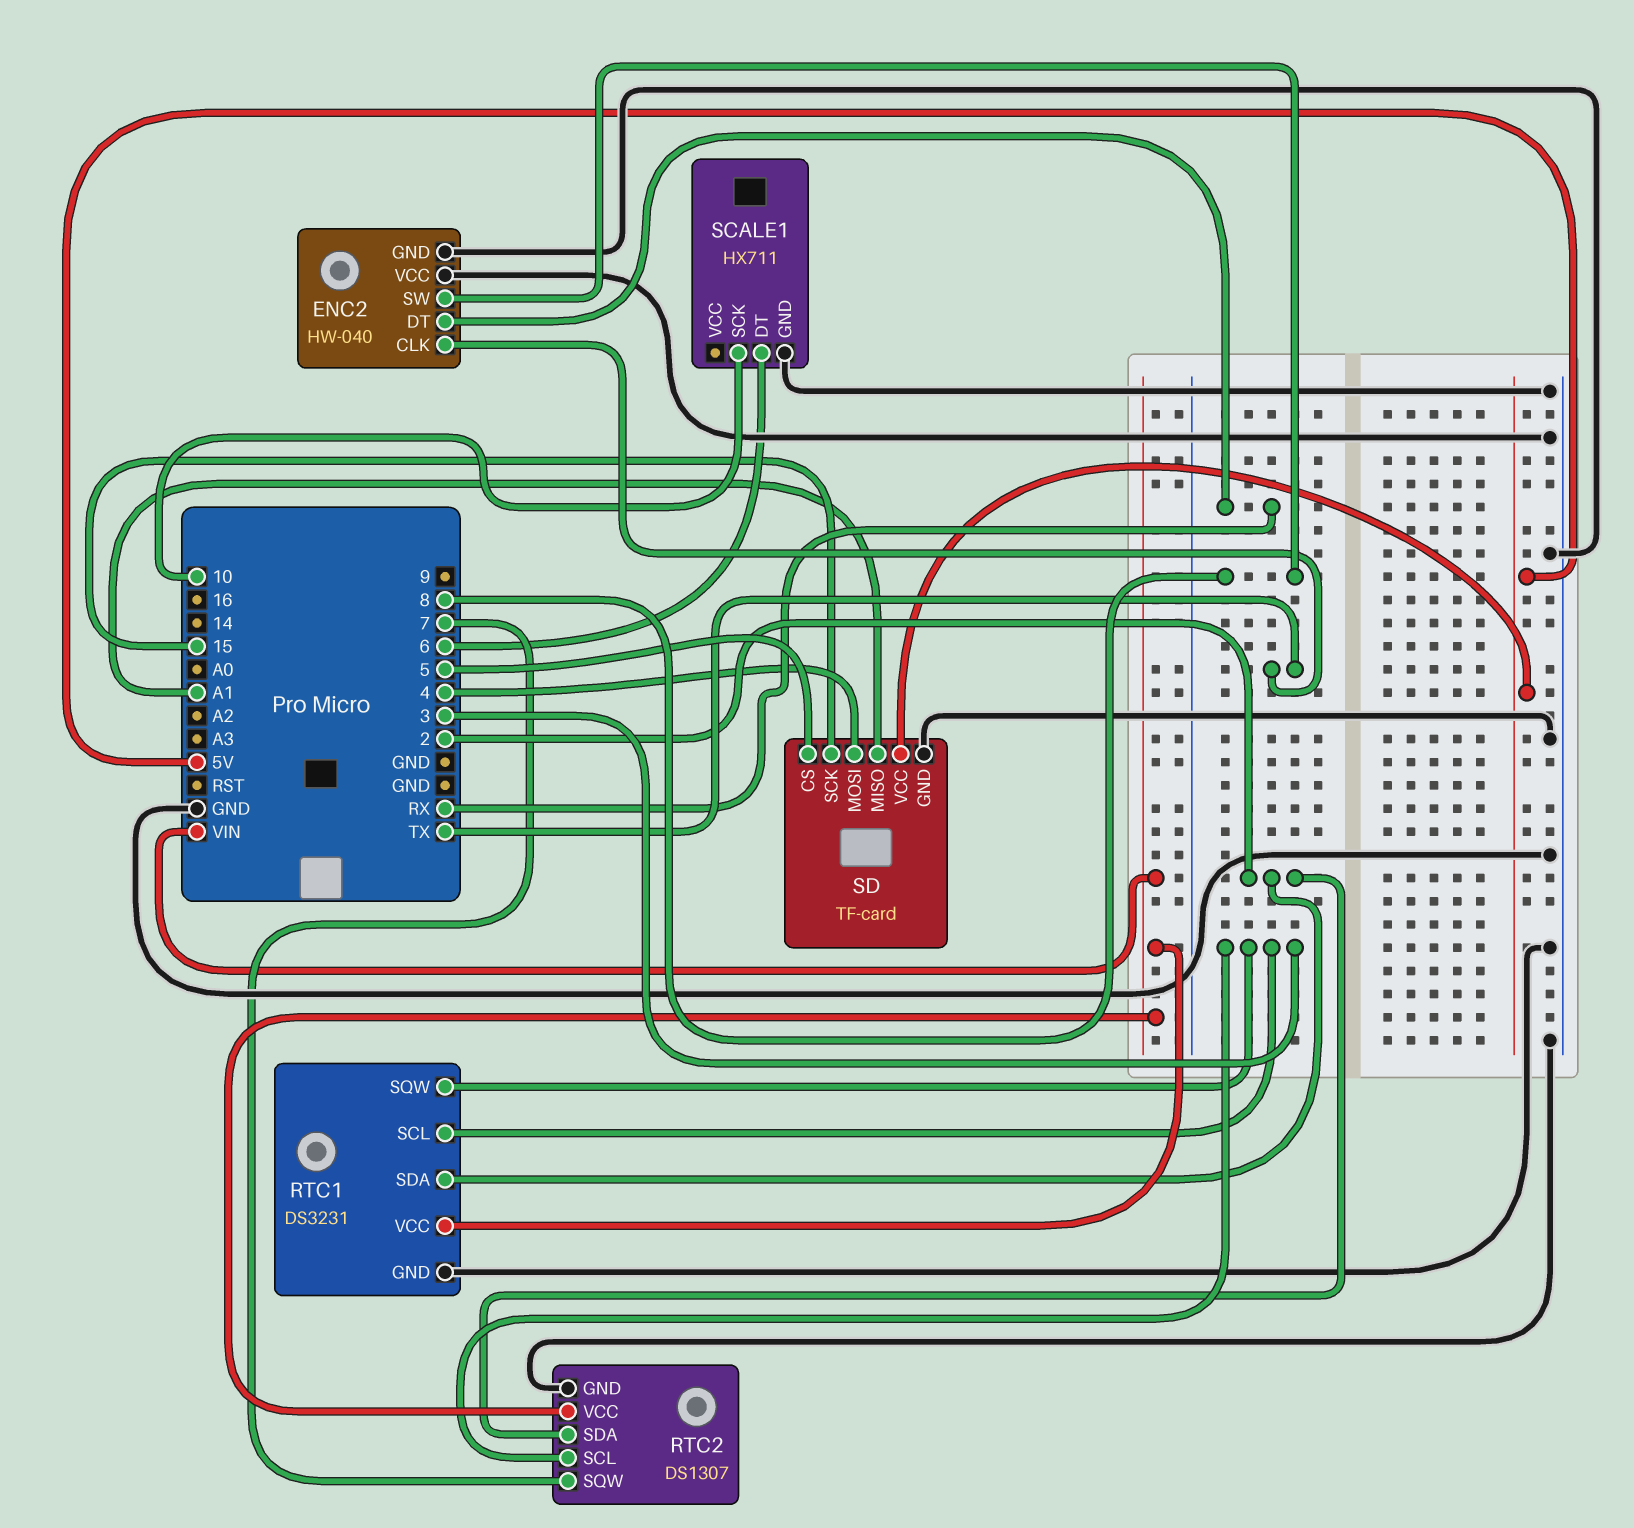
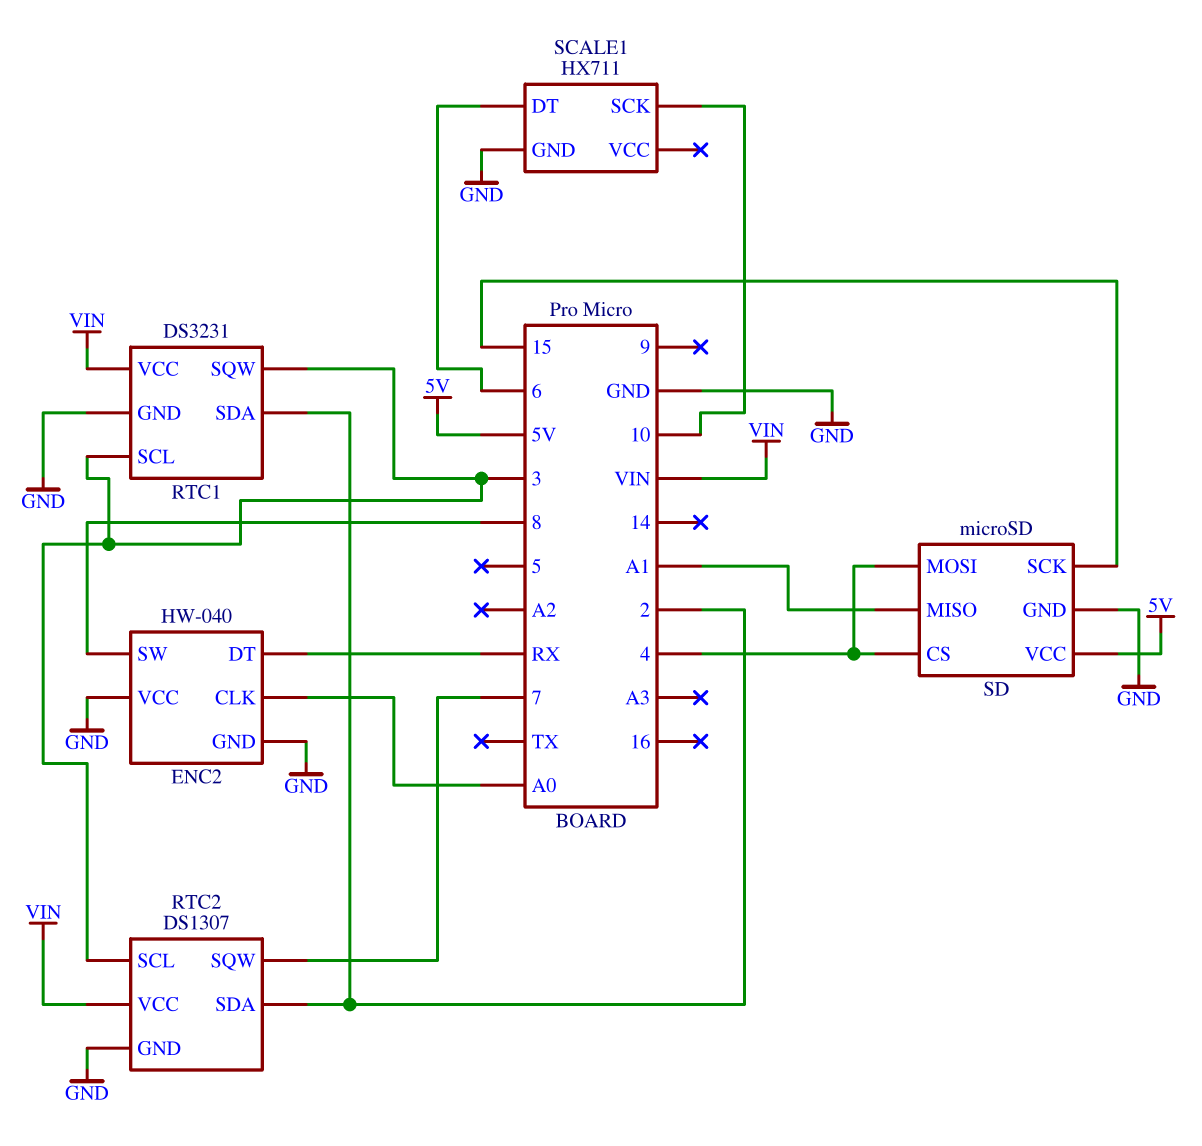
ENC2 pin CLK: TX -> A0
SD: TF-card -> microSD
SD pin CS: 5 -> 4

